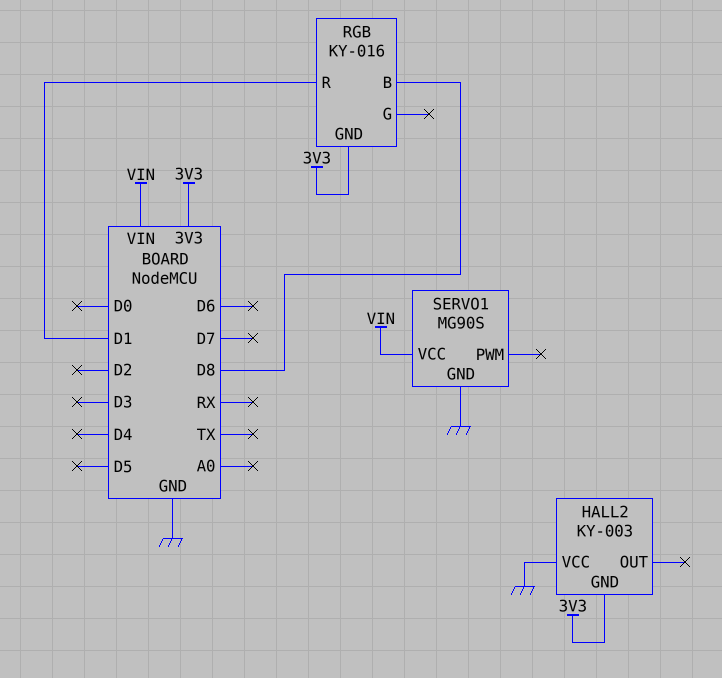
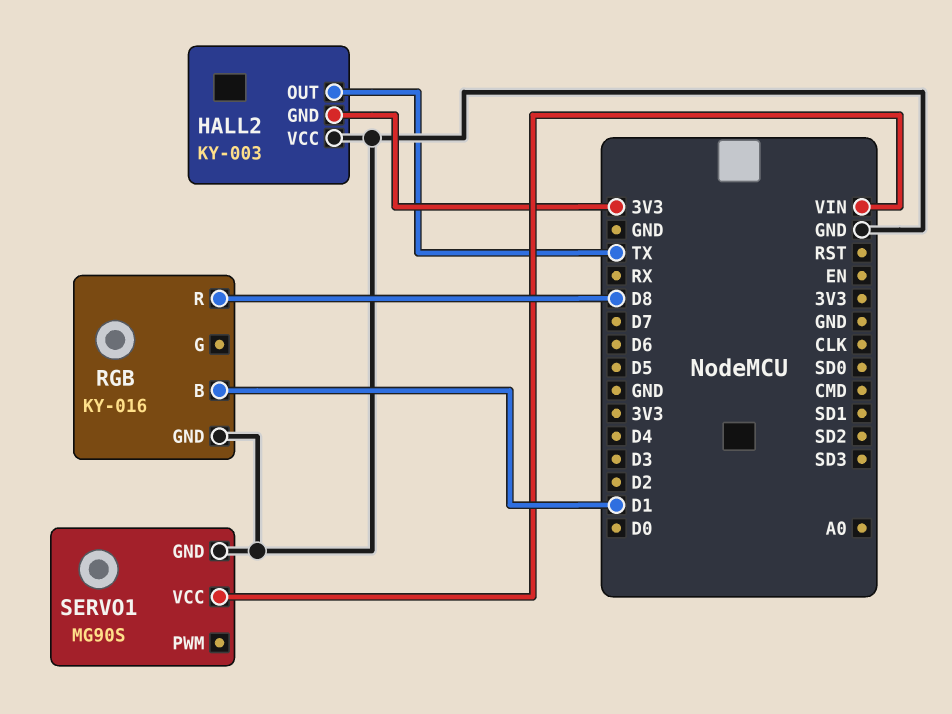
HALL2 pin OUT: none -> TX
RGB pin B: D8 -> D1
RGB pin GND: 3V3 -> GND
RGB pin R: D1 -> D8

